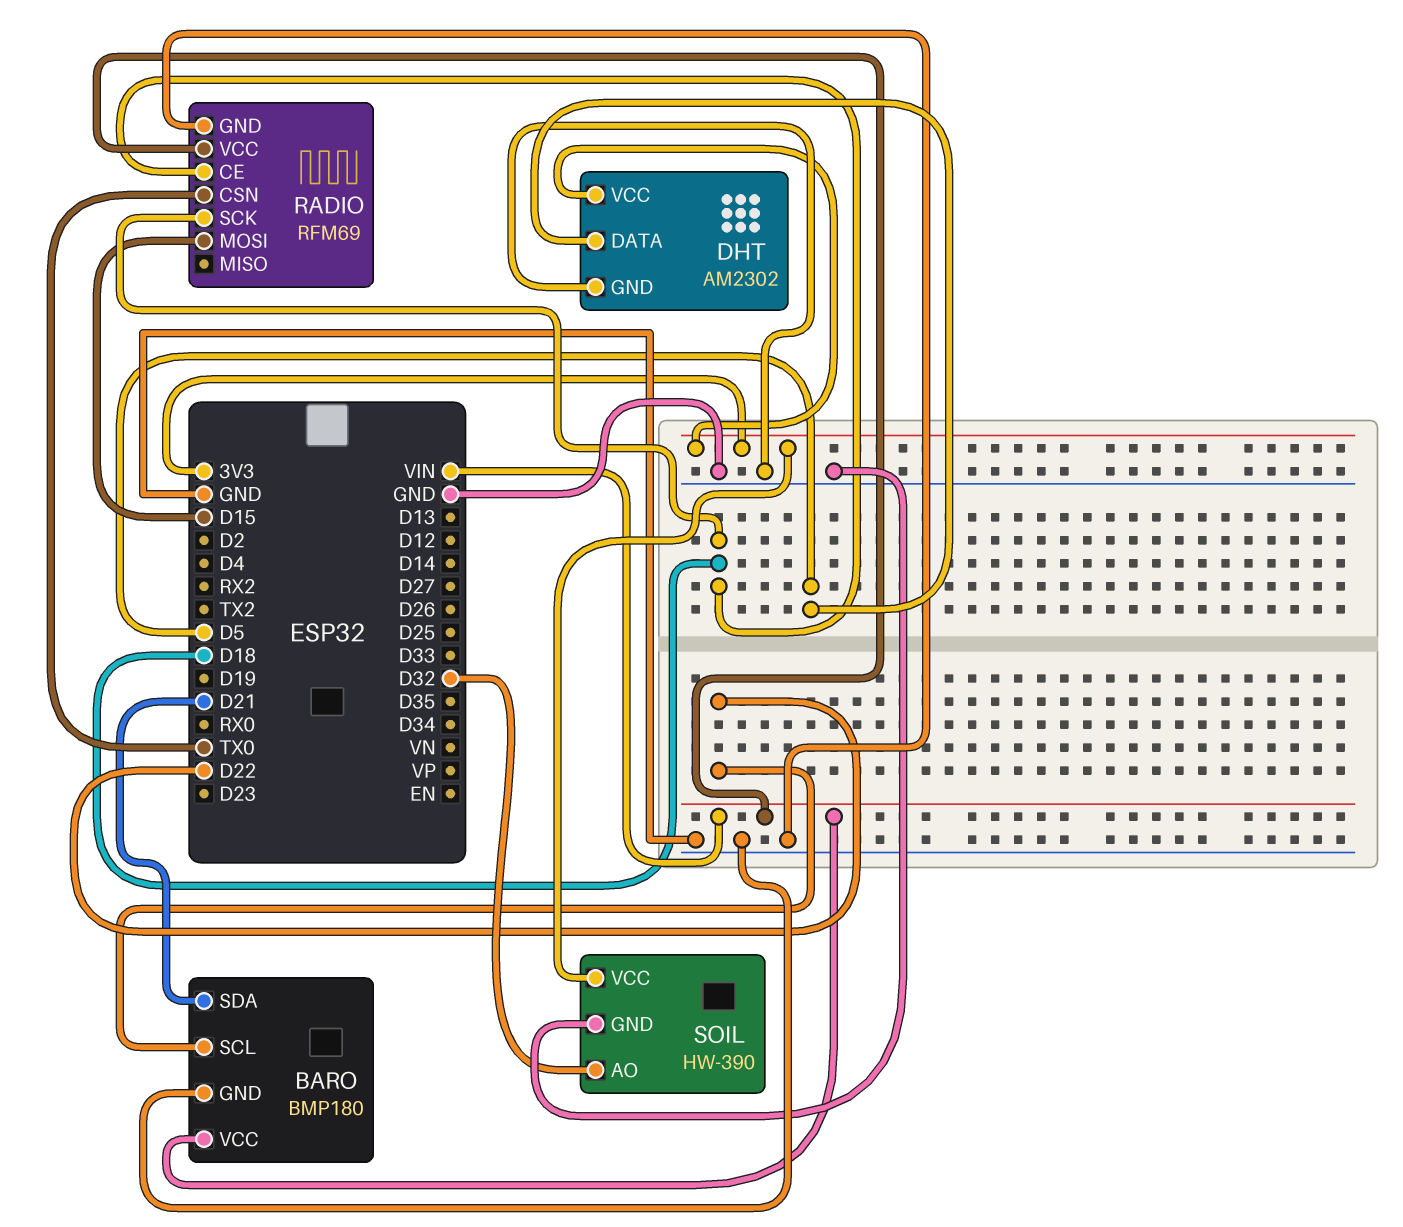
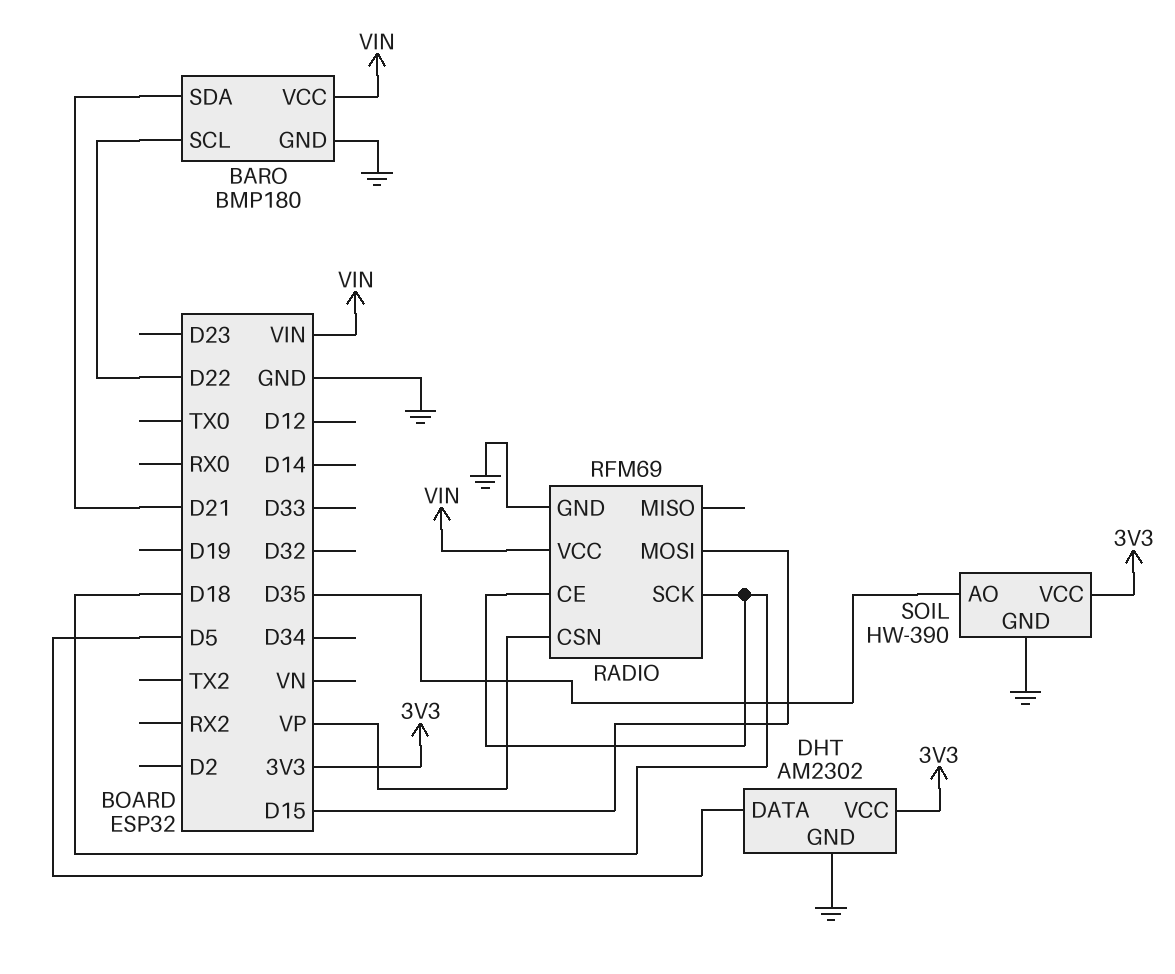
RADIO pin CSN: TX0 -> VP
SOIL pin AO: D32 -> D35

